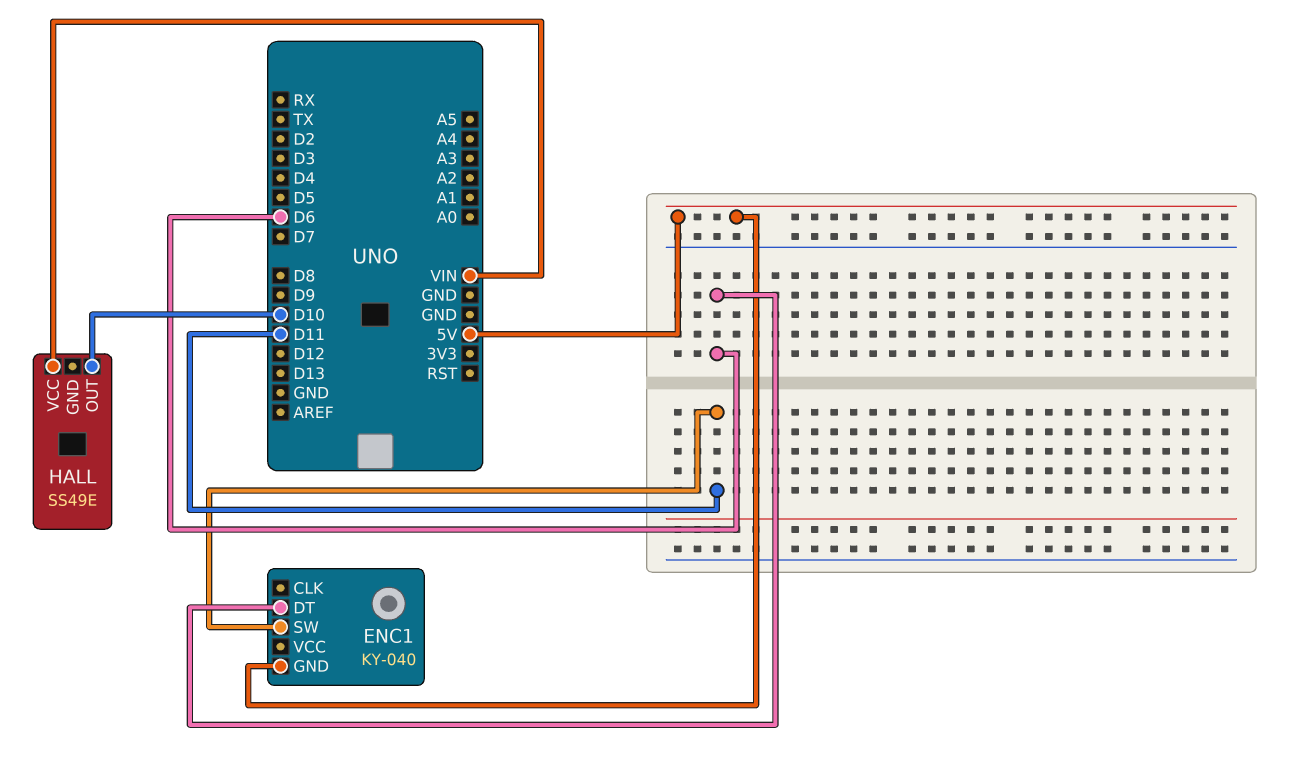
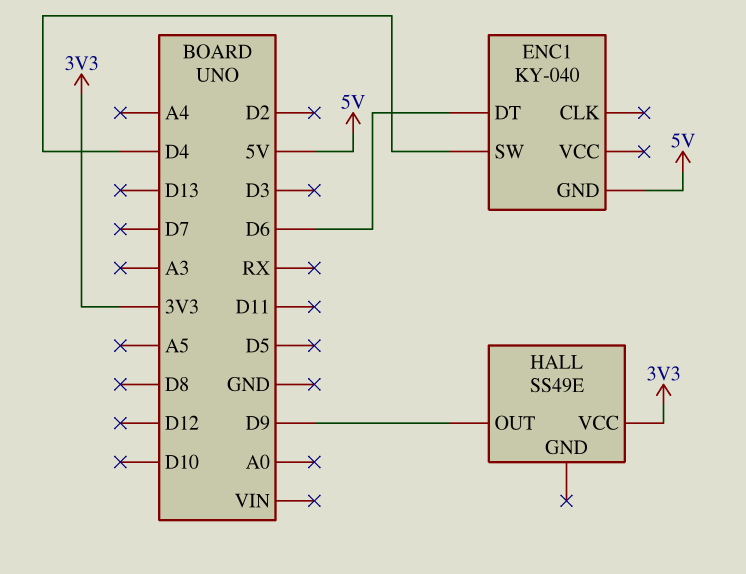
ENC1 pin SW: D11 -> D4
HALL pin OUT: D10 -> D9
HALL pin VCC: VIN -> 3V3

